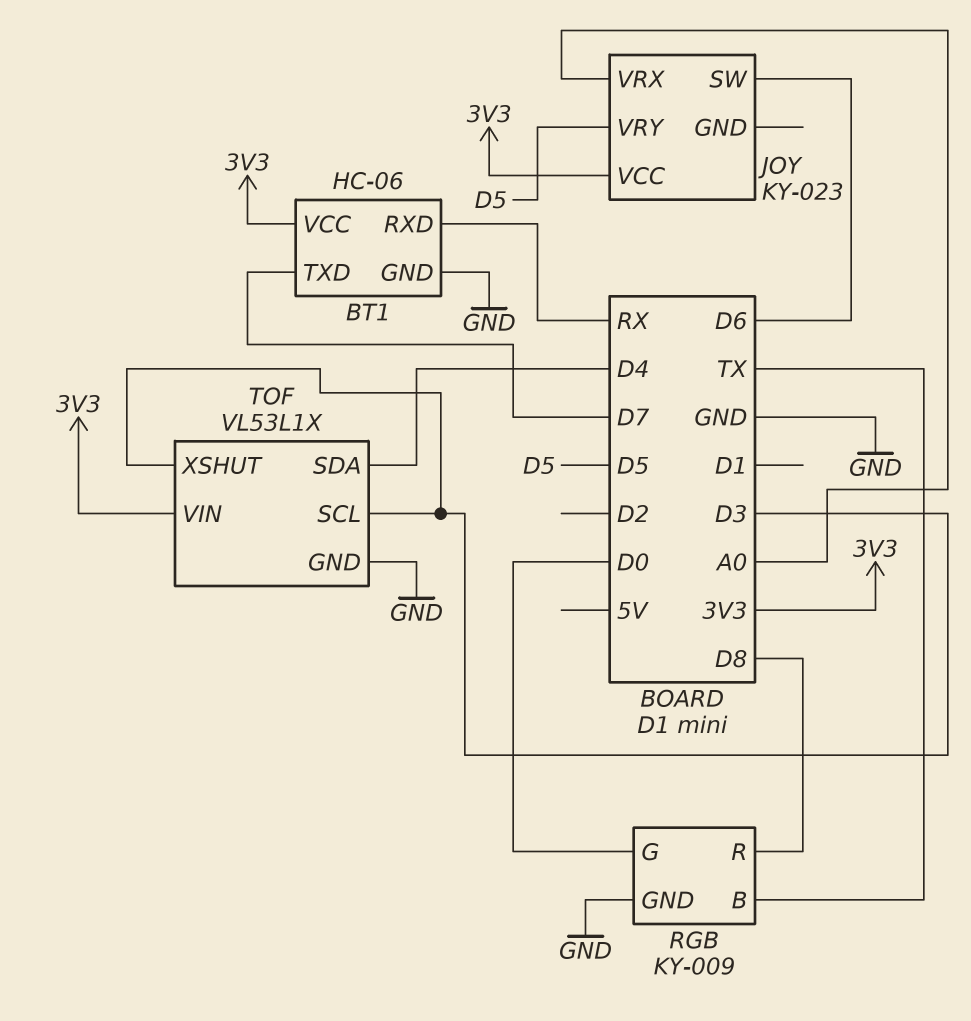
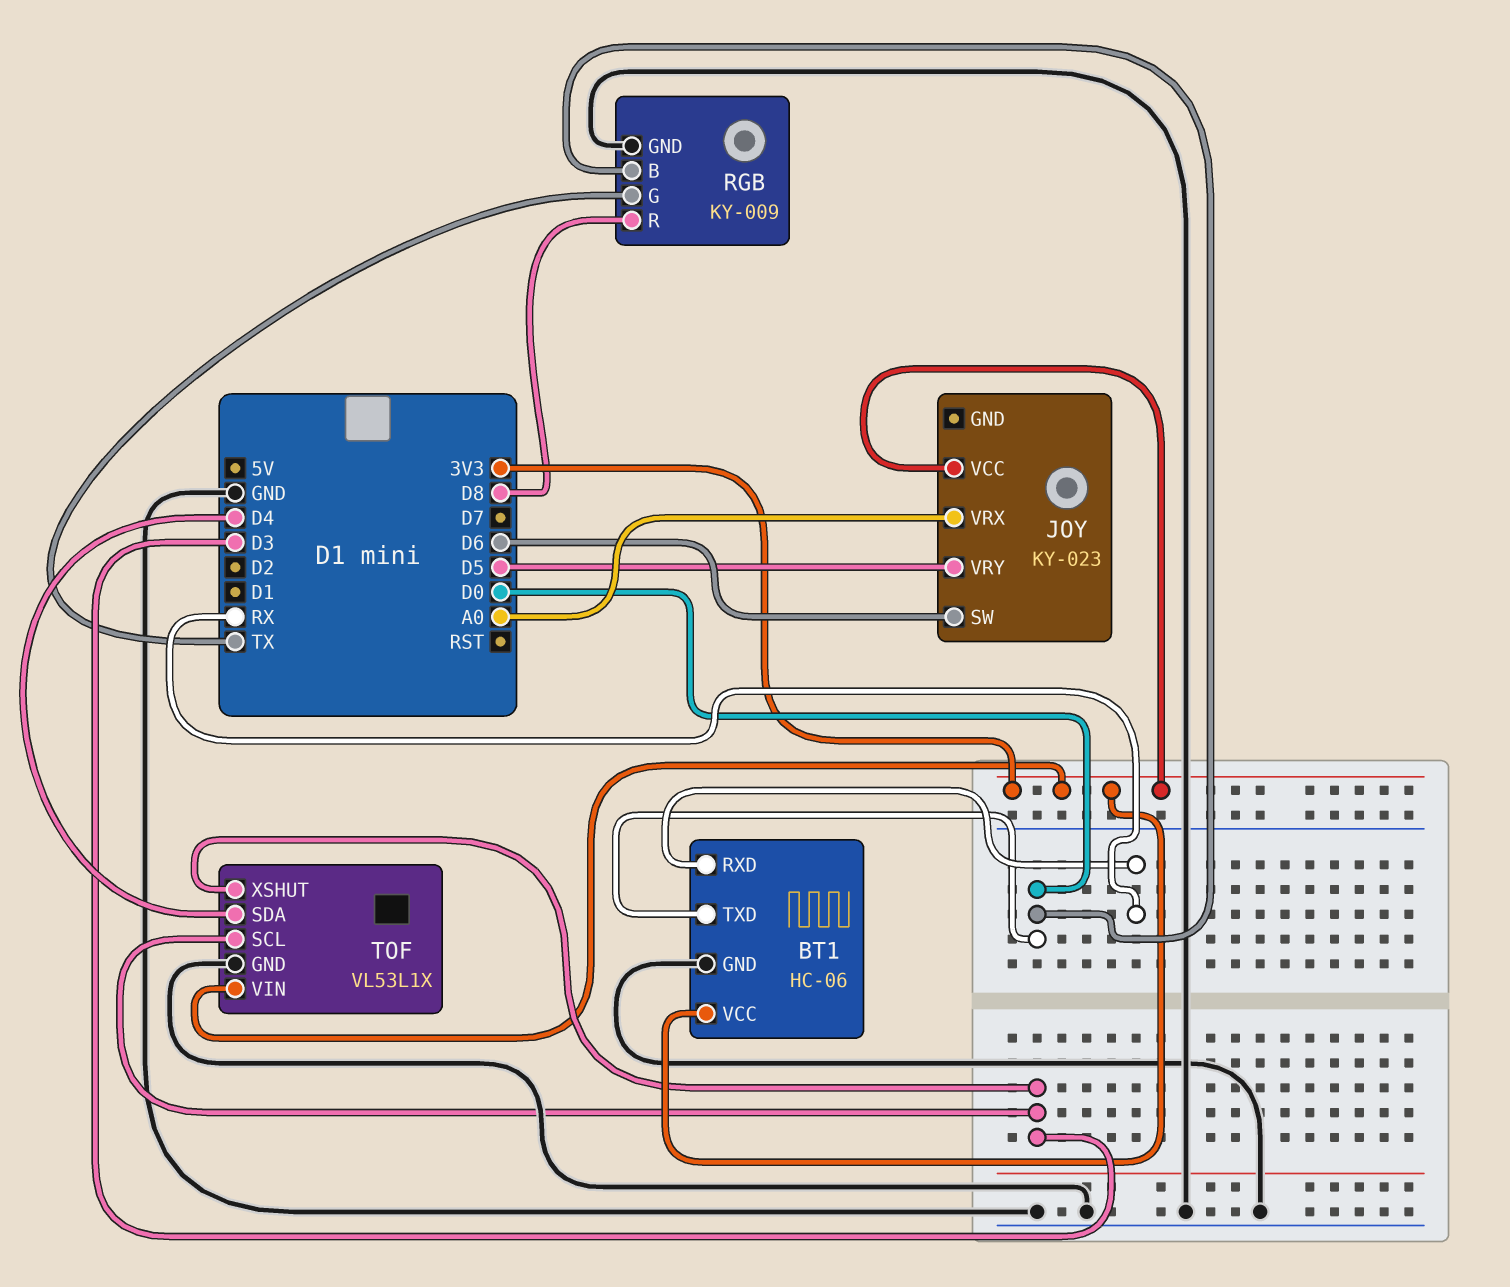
BT1 pin TXD: D7 -> D0
RGB pin B: TX -> D0
RGB pin G: D0 -> TX

